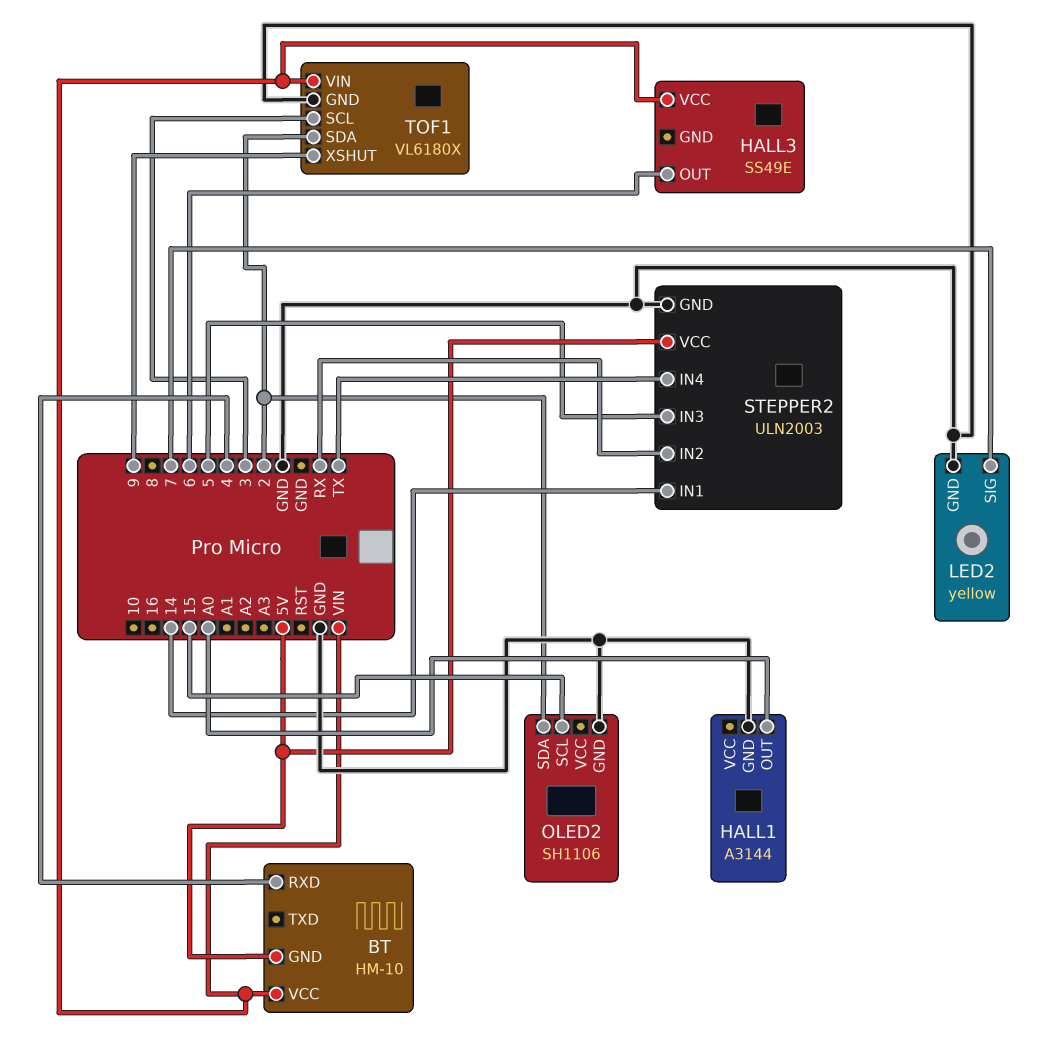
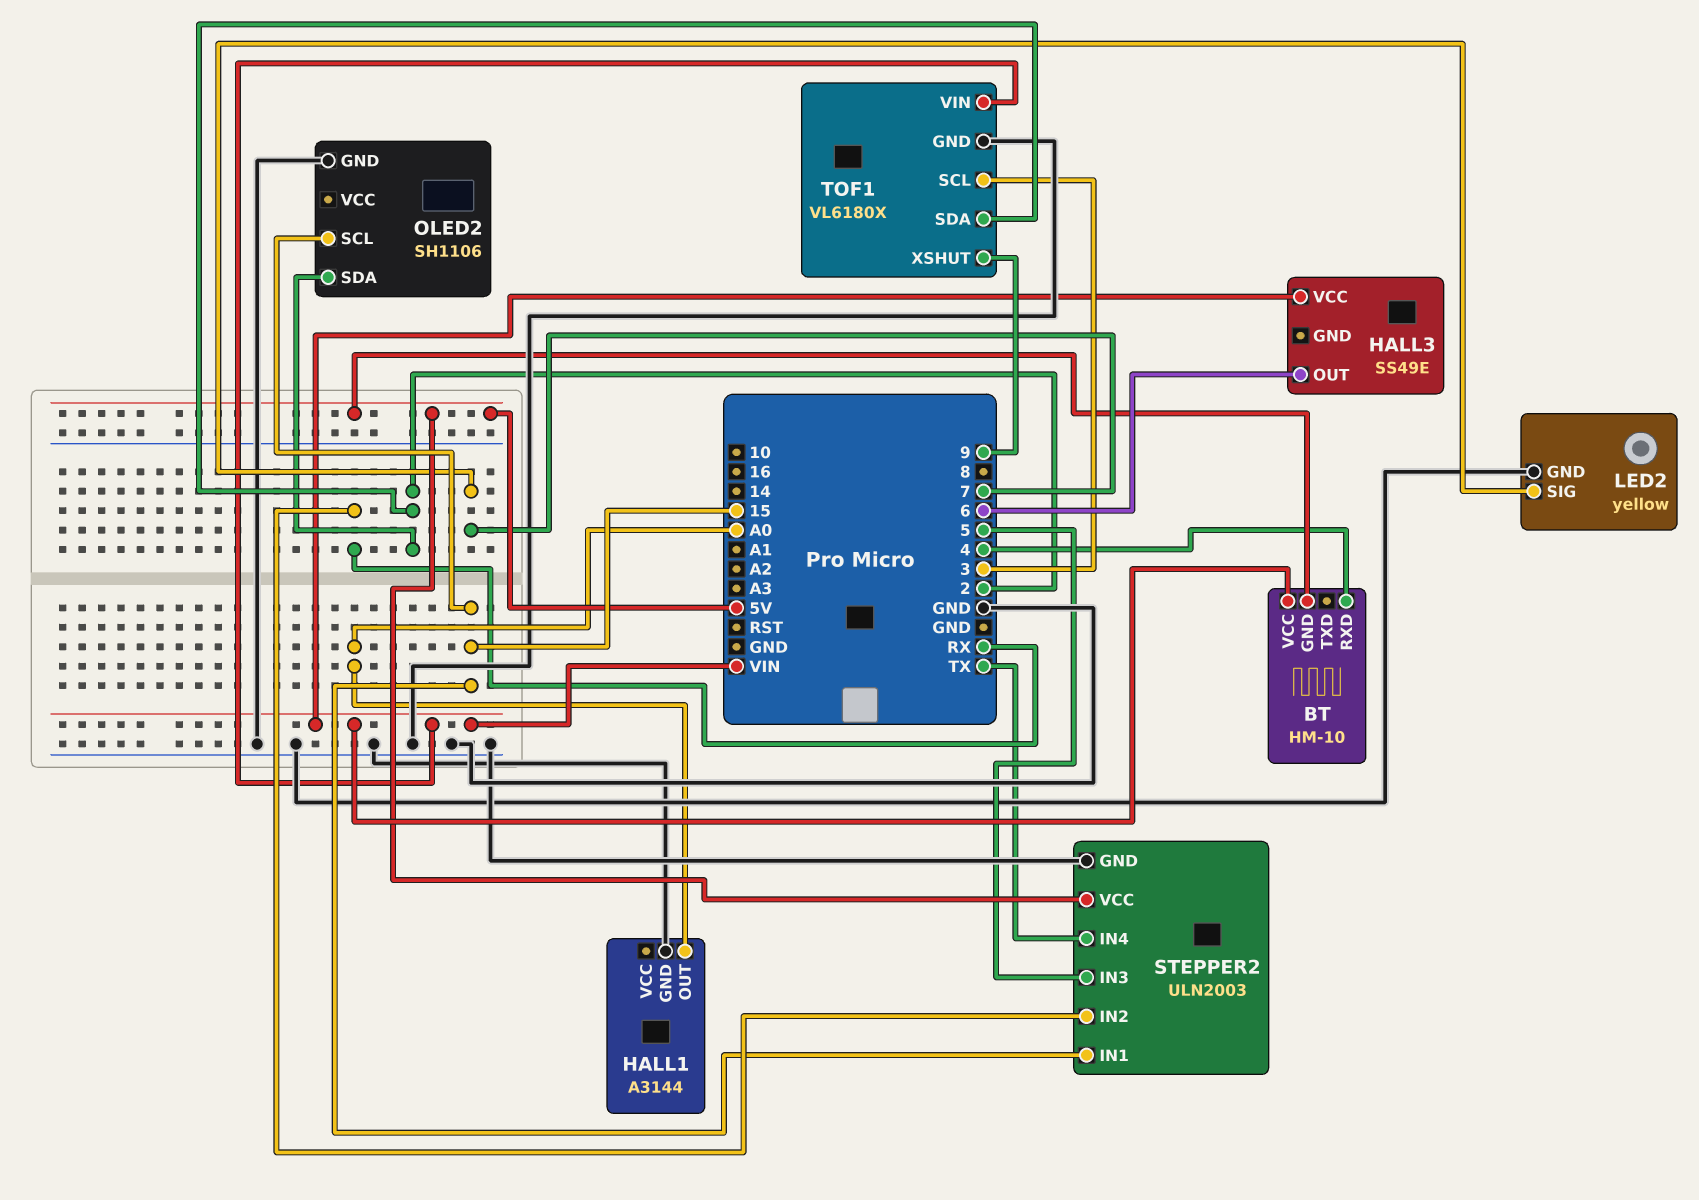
STEPPER2 pin IN1: 14 -> 15

